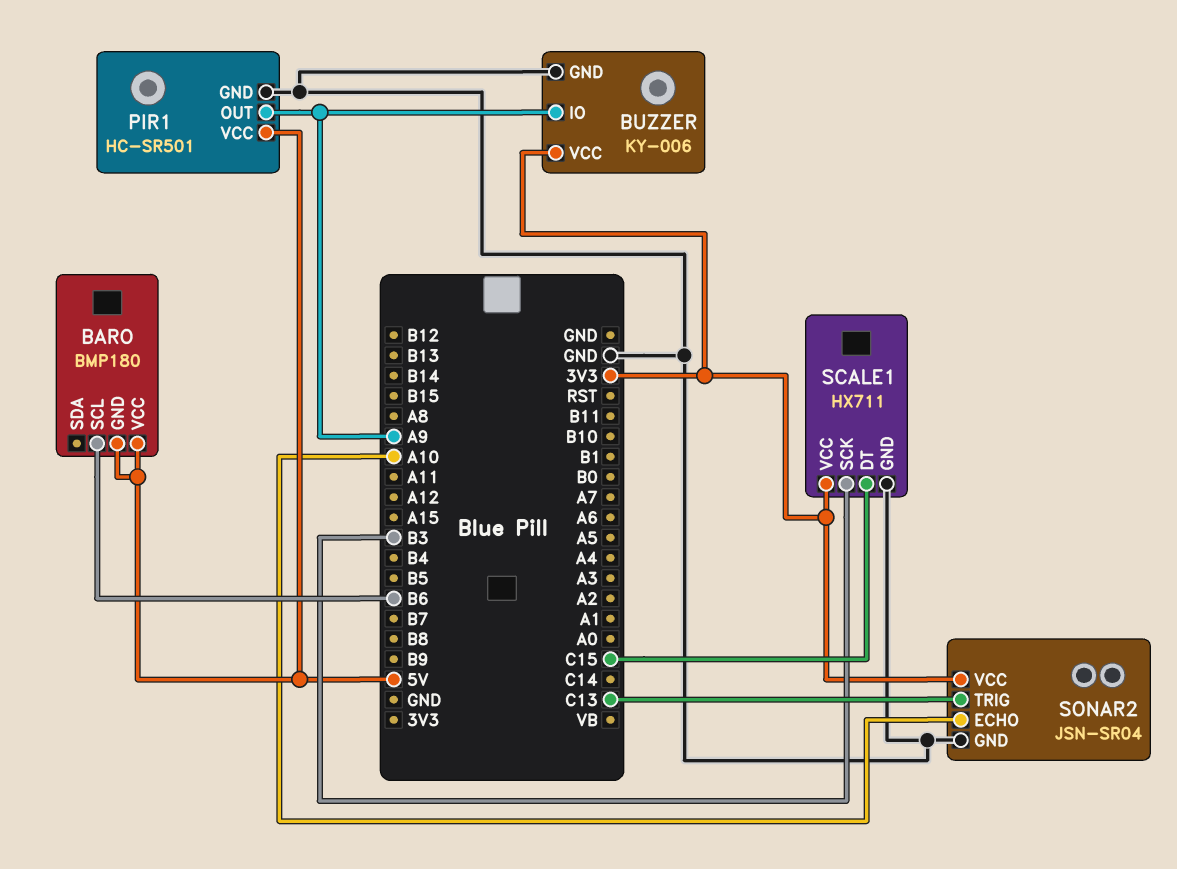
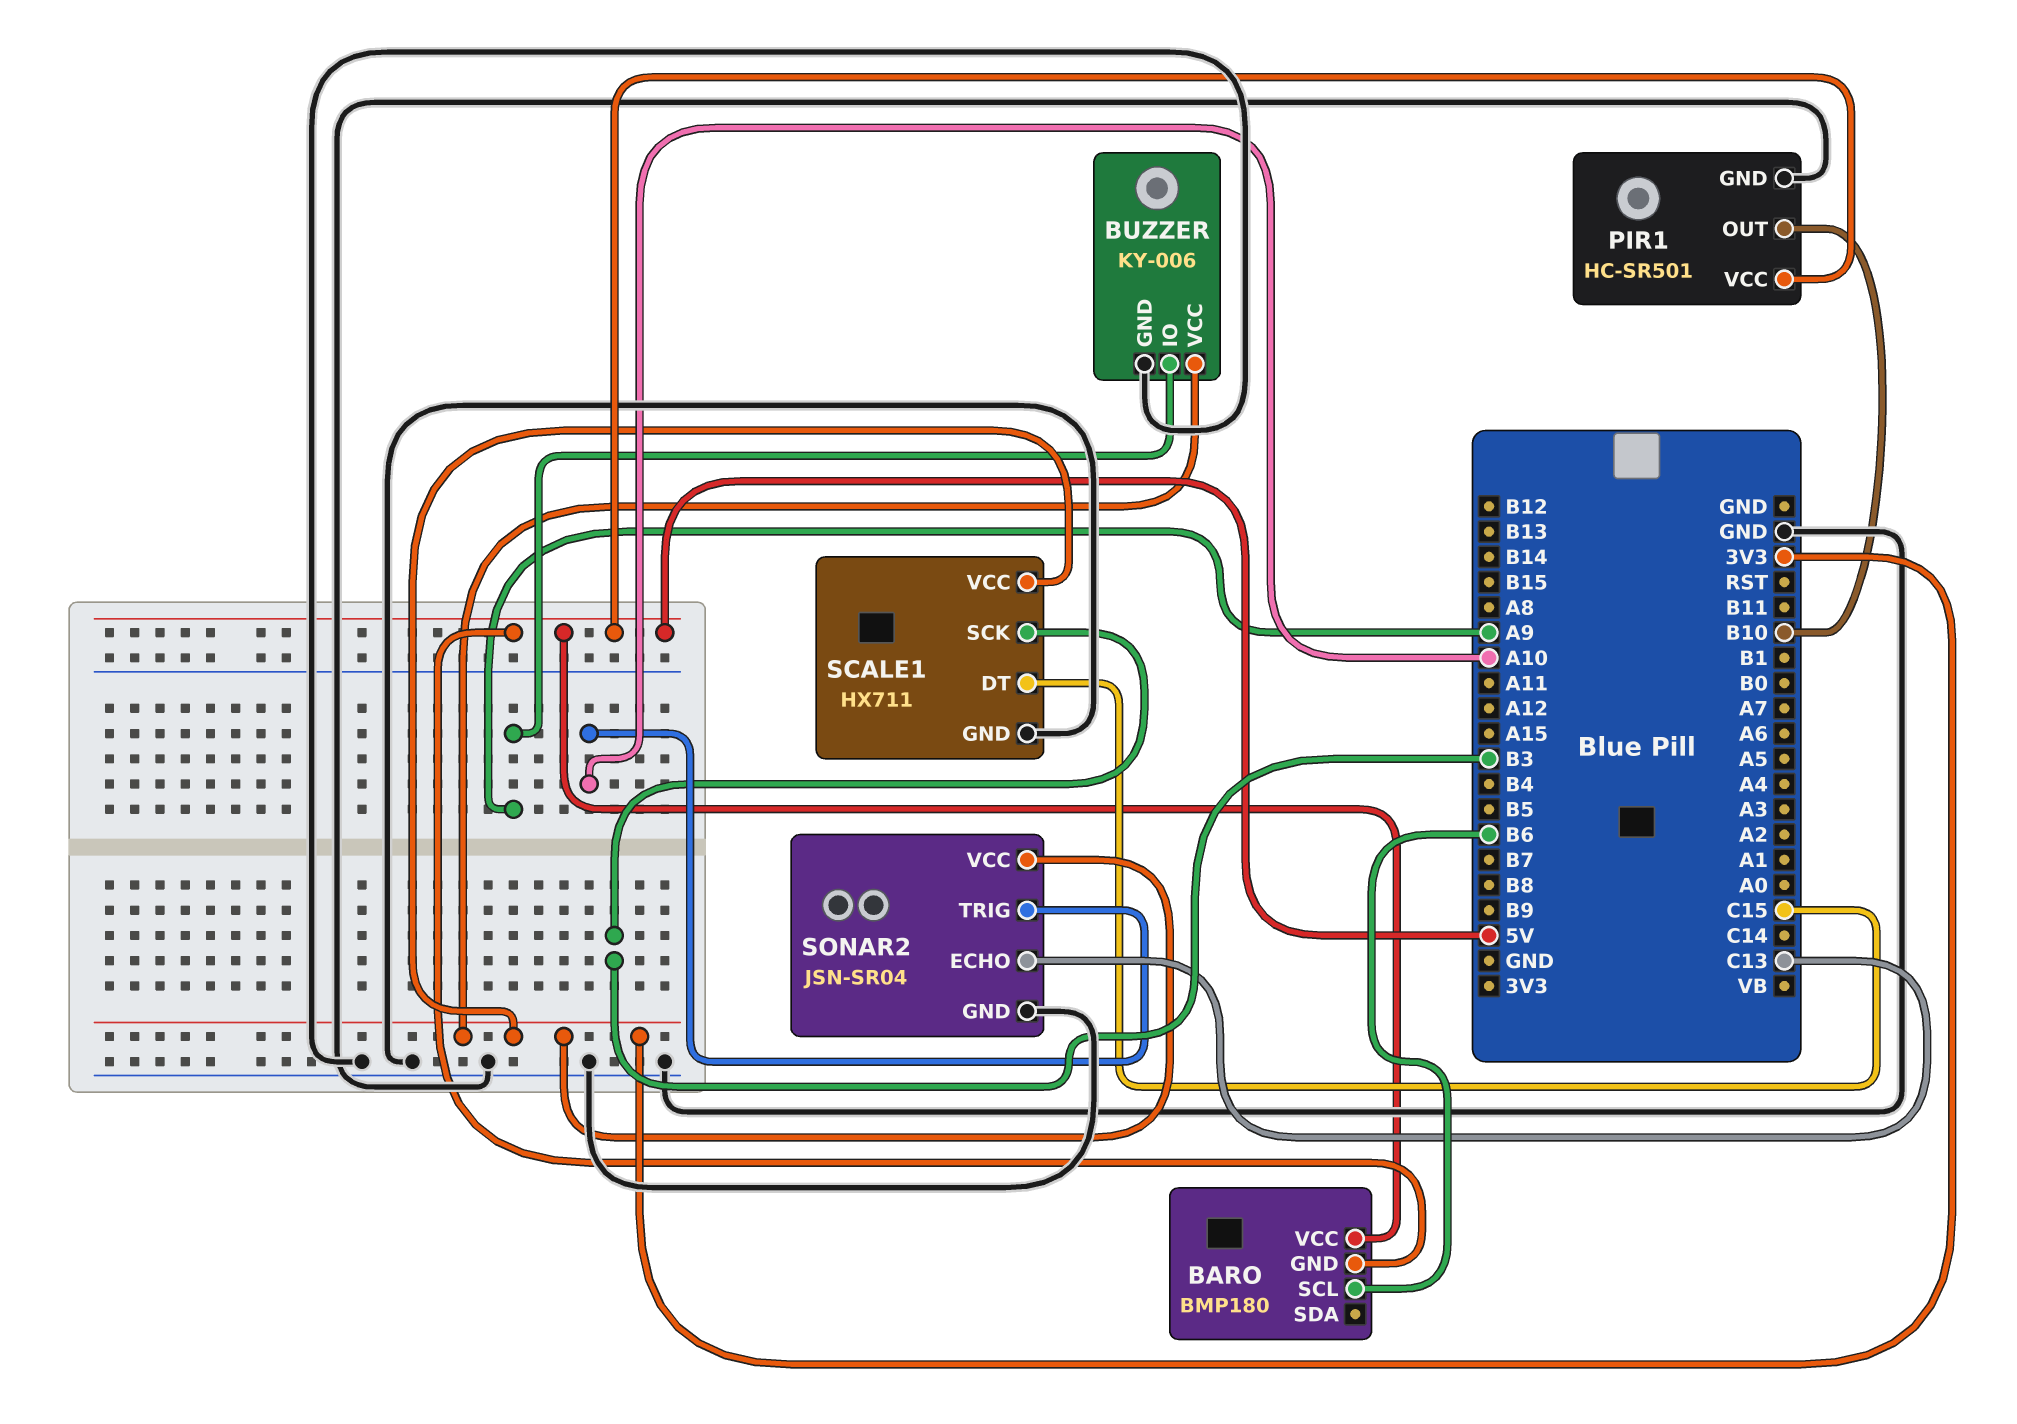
PIR1 pin OUT: A9 -> B10
SONAR2 pin ECHO: A10 -> C13
SONAR2 pin TRIG: C13 -> A10

